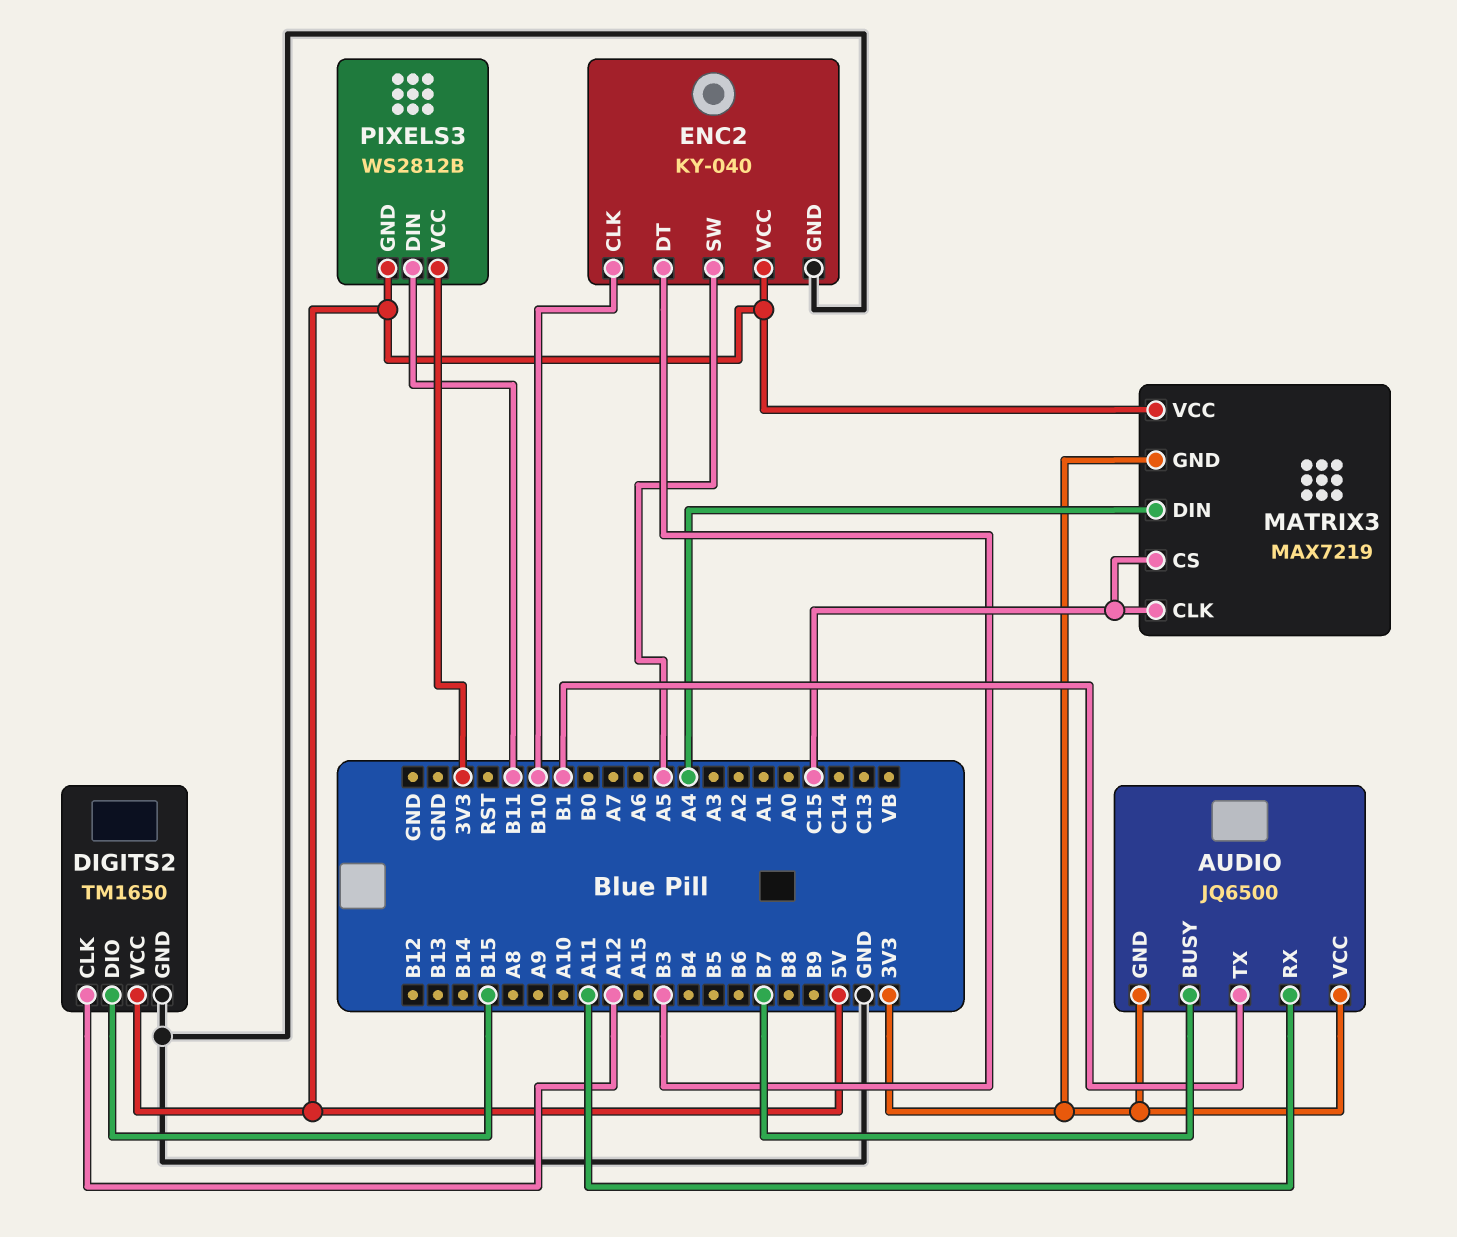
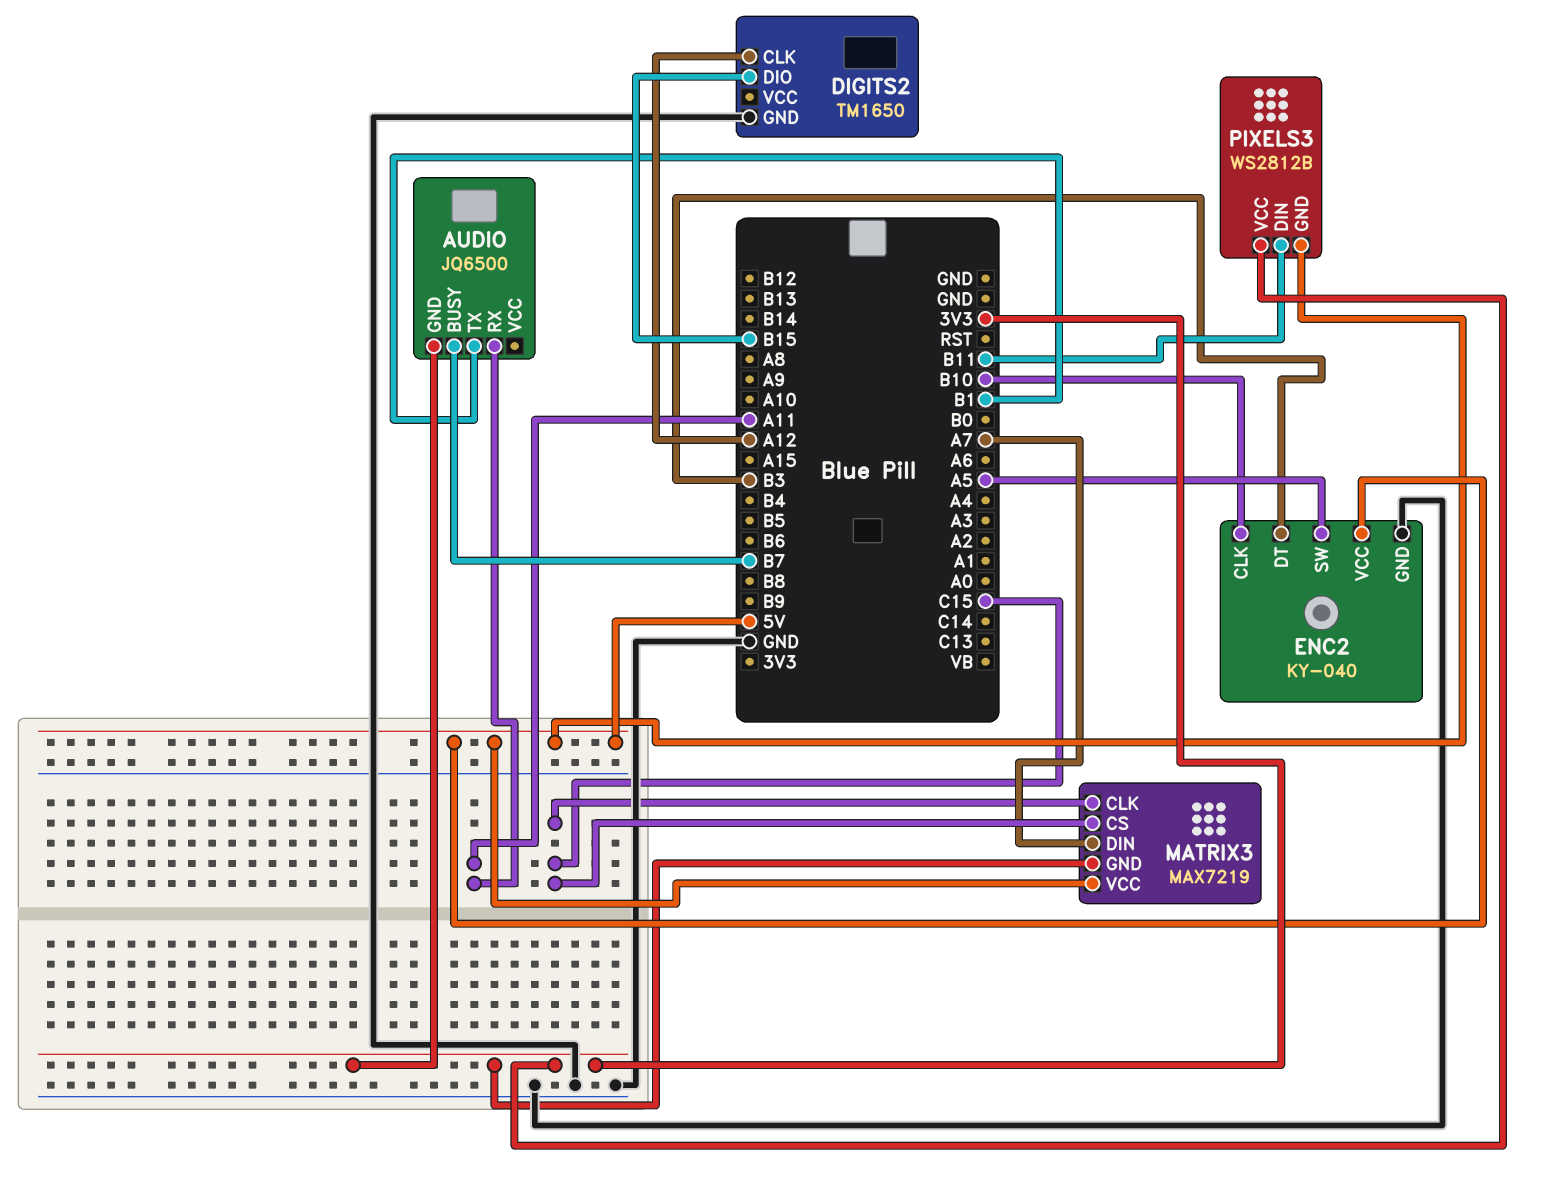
AUDIO pin VCC: 3V3 -> none
DIGITS2 pin VCC: 5V -> none
MATRIX3 pin DIN: A4 -> A7

